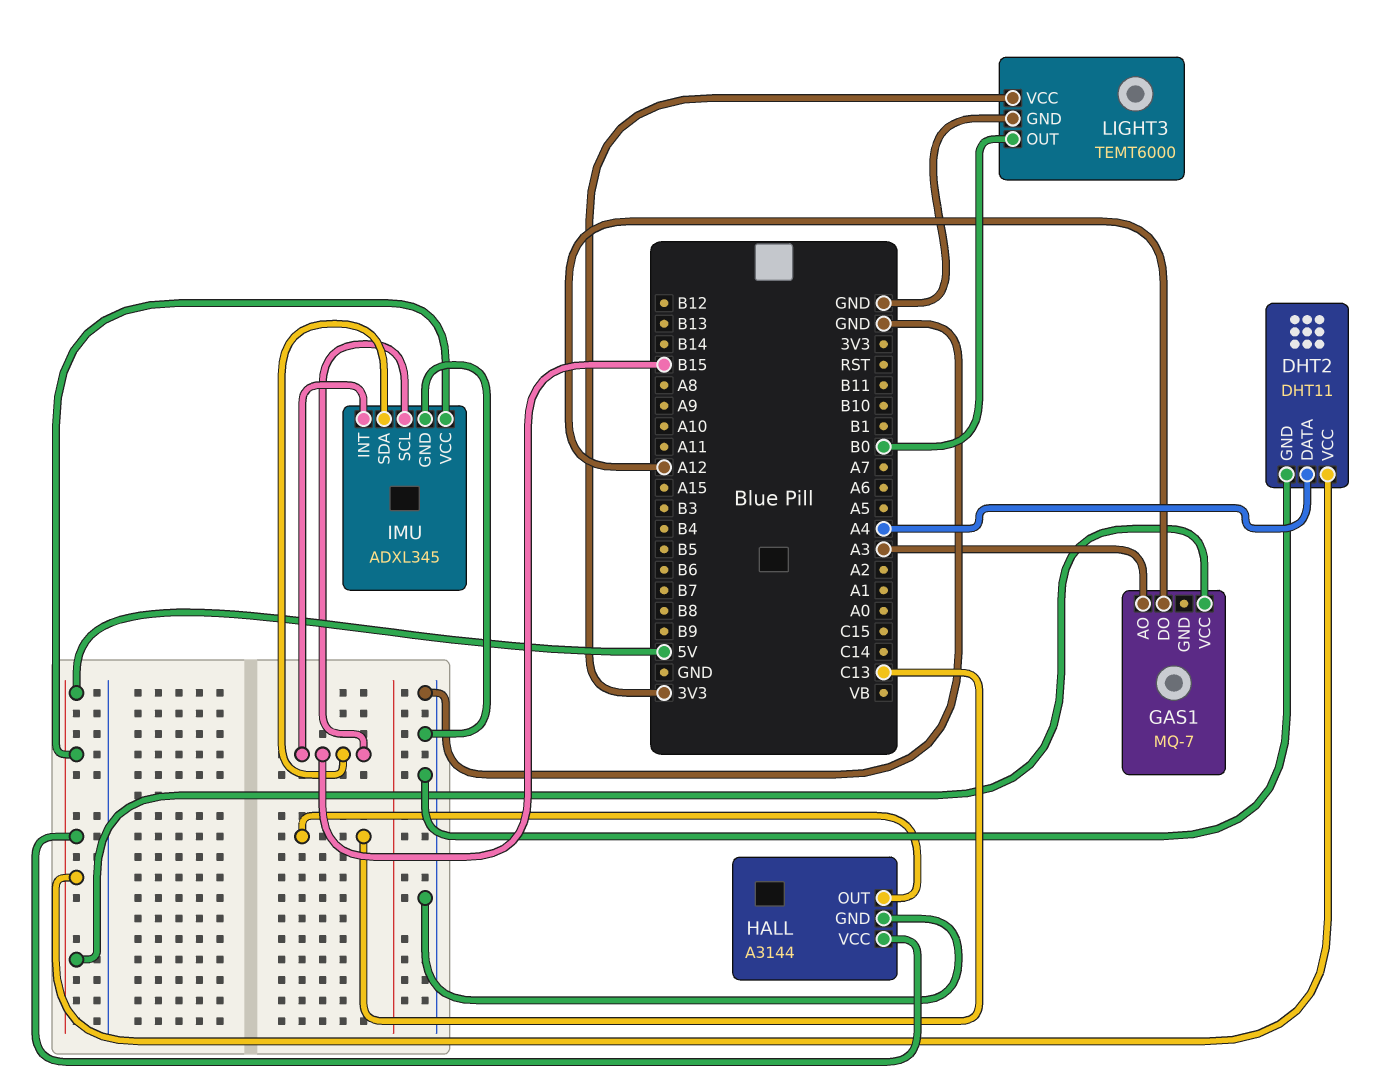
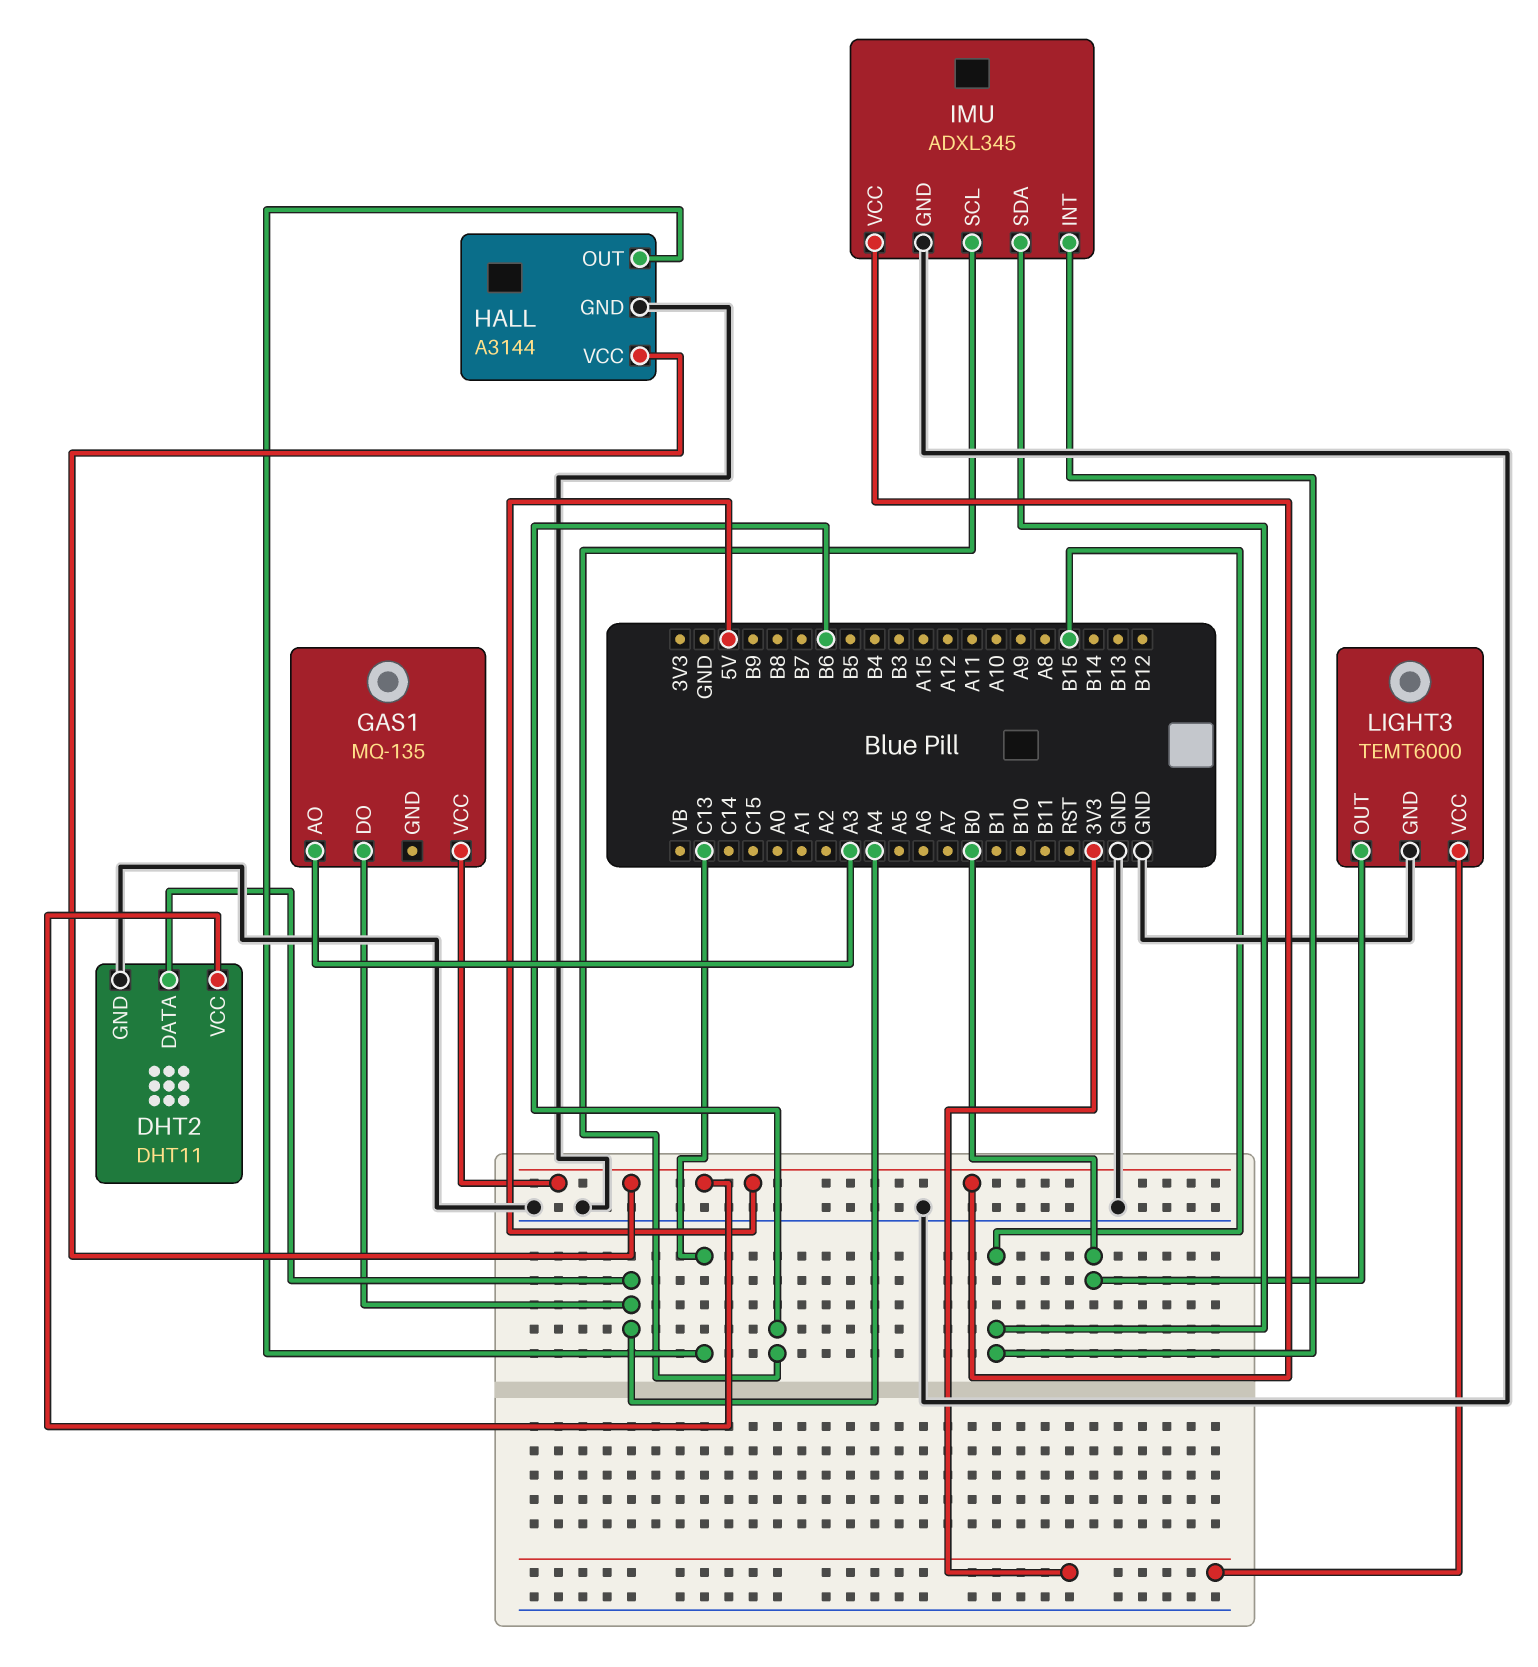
GAS1: MQ-7 -> MQ-135
GAS1 pin DO: A12 -> A4
IMU pin SCL: B15 -> B6

